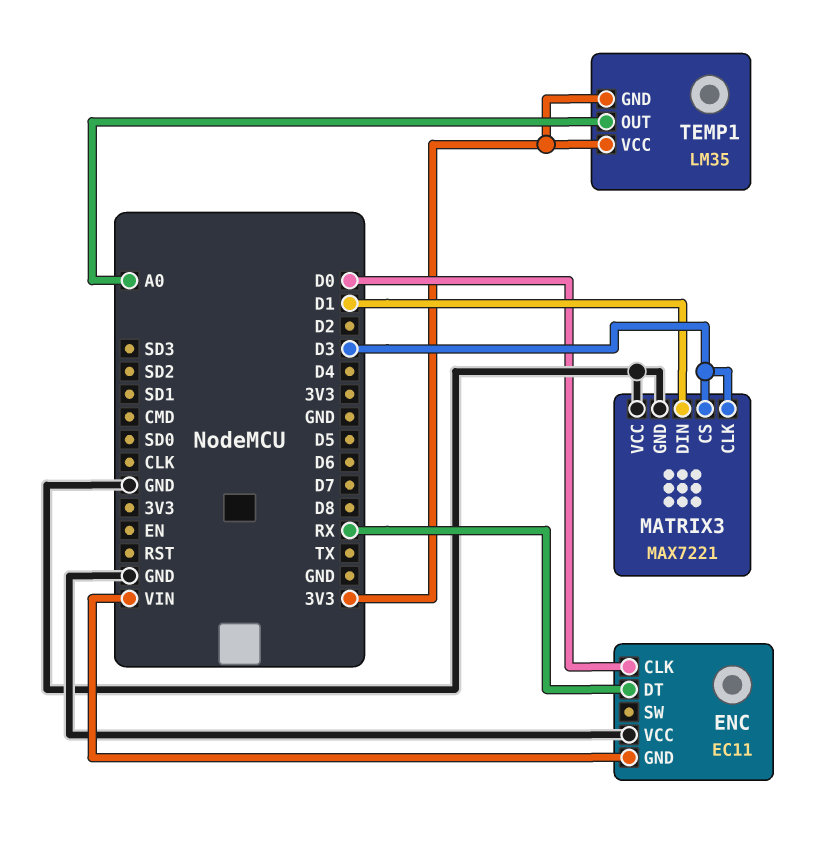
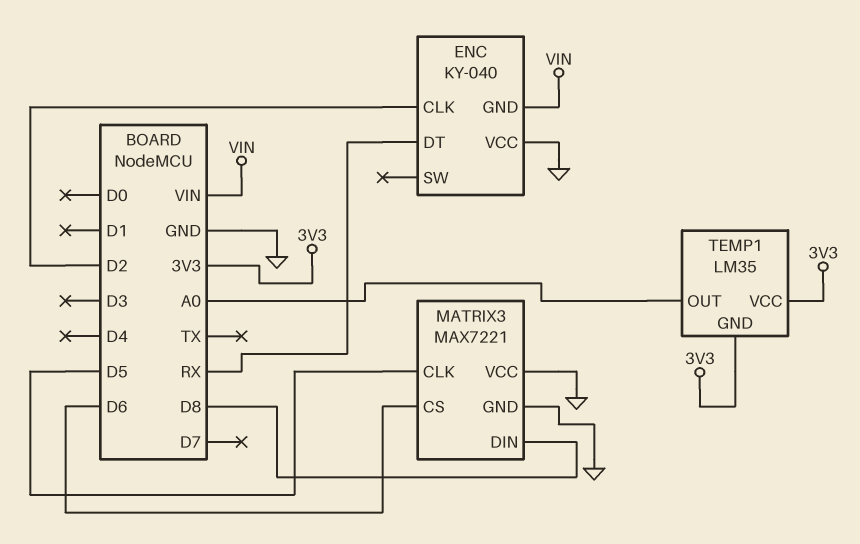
ENC: EC11 -> KY-040
ENC pin CLK: D0 -> D2
MATRIX3 pin CLK: D3 -> D5
MATRIX3 pin CS: D3 -> D6
MATRIX3 pin DIN: D1 -> D8

